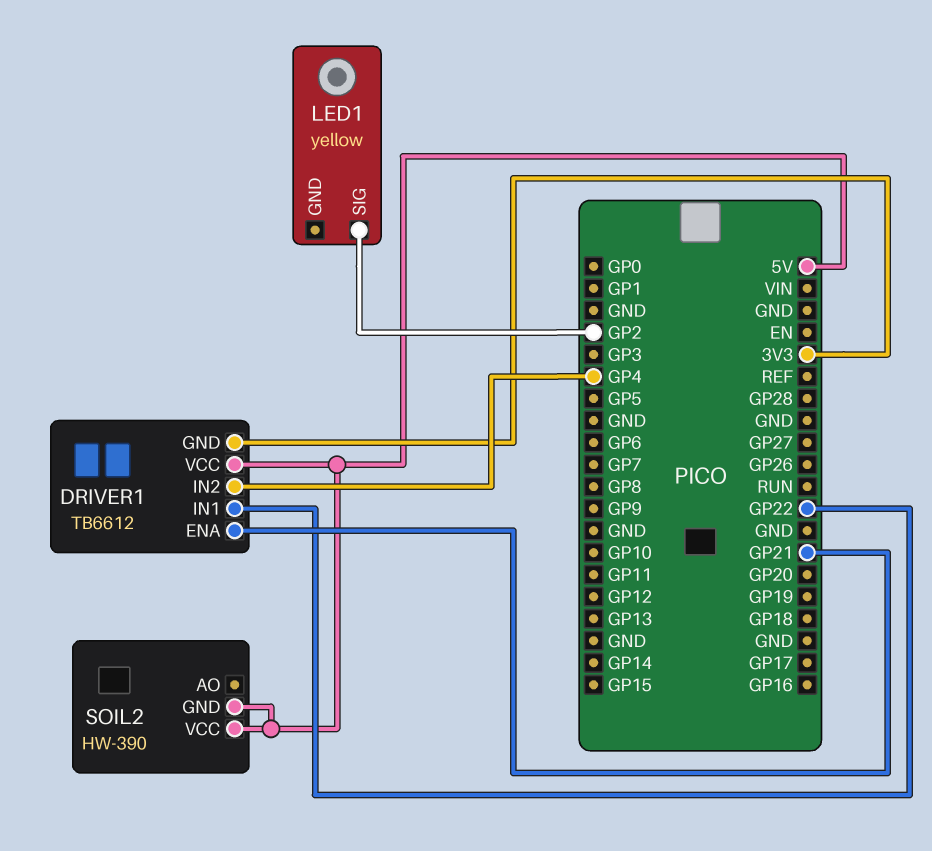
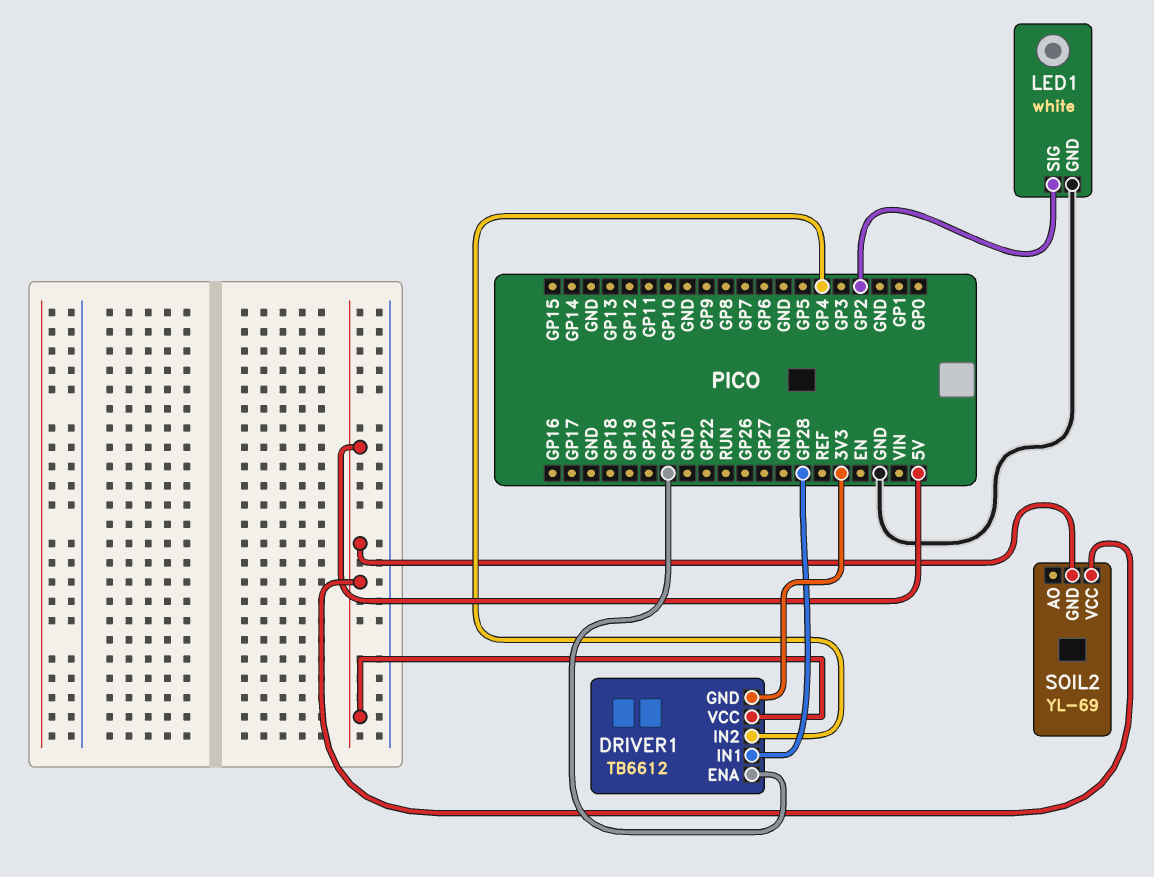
DRIVER1 pin IN1: GP22 -> GP28
LED1: yellow -> white
LED1 pin GND: none -> GND
SOIL2: HW-390 -> YL-69

